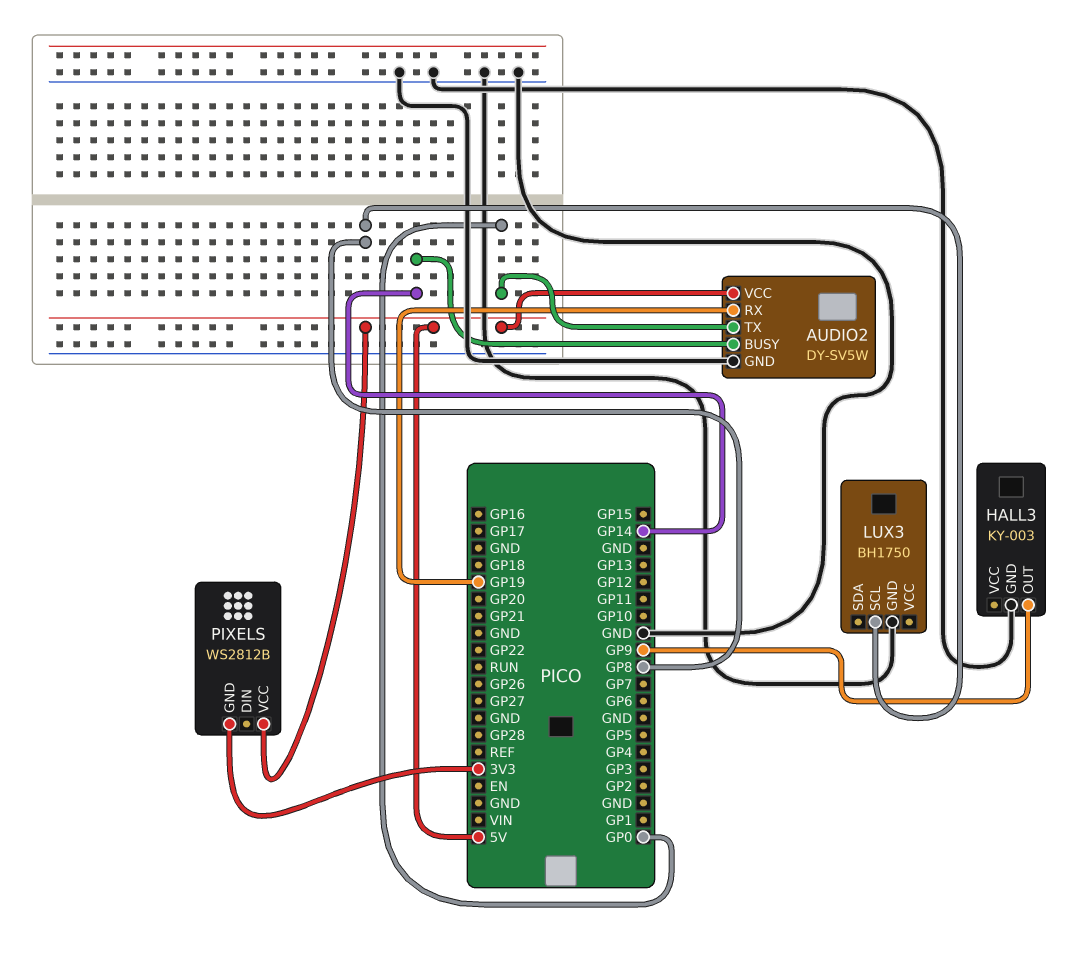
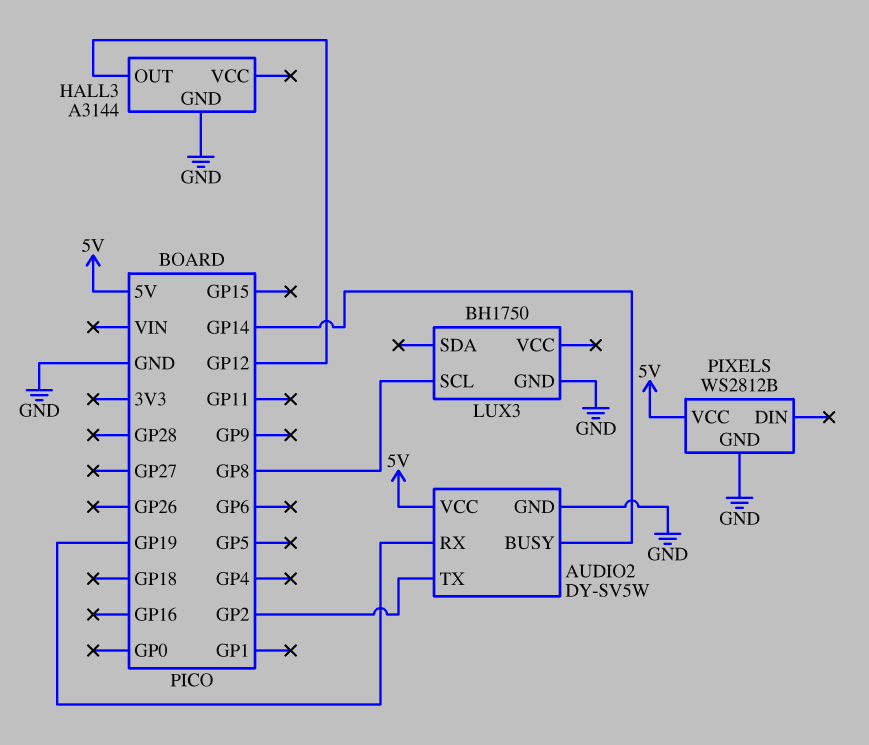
AUDIO2 pin TX: GP0 -> GP2
HALL3: KY-003 -> A3144
HALL3 pin OUT: GP9 -> GP12
PIXELS pin GND: 3V3 -> GND

